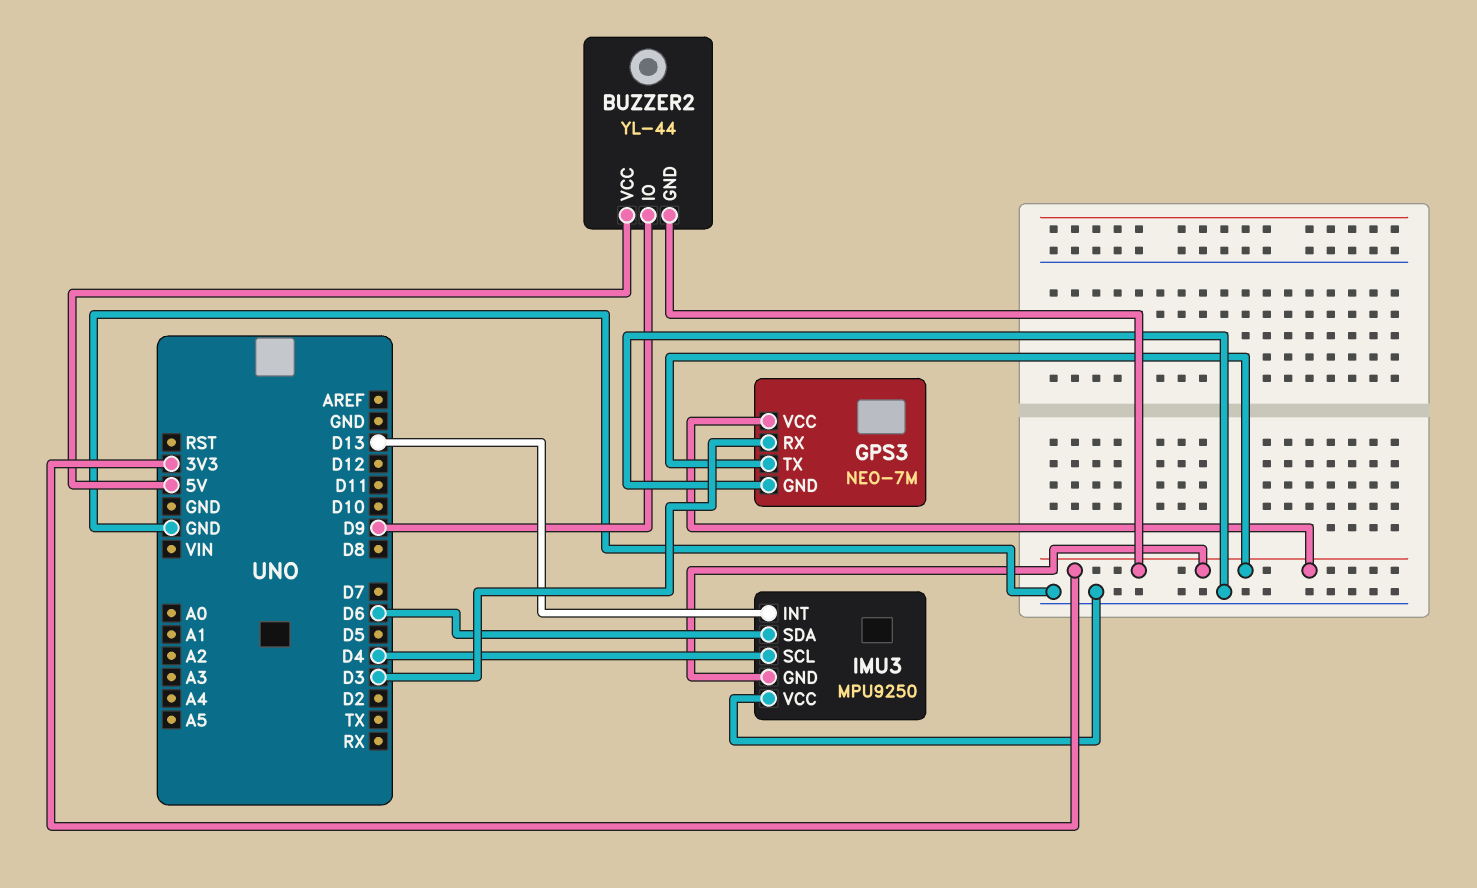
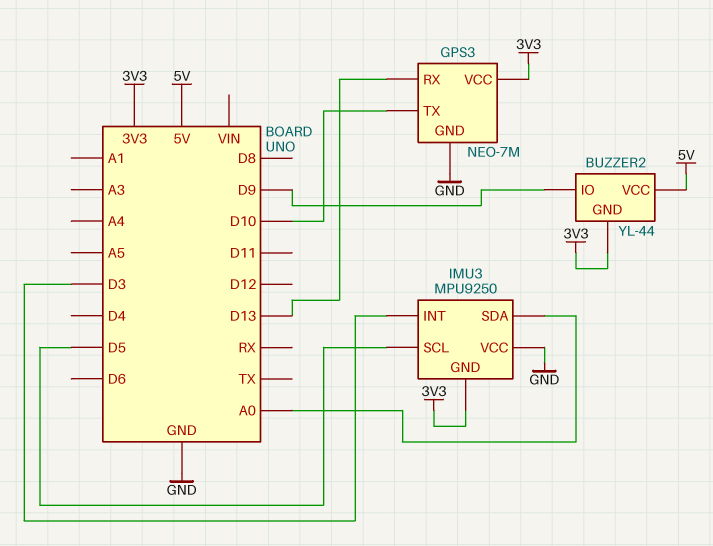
GPS3 pin RX: D3 -> D13
GPS3 pin TX: 3V3 -> D10
IMU3 pin INT: D13 -> D3
IMU3 pin SCL: D4 -> D5
IMU3 pin SDA: D6 -> A0

